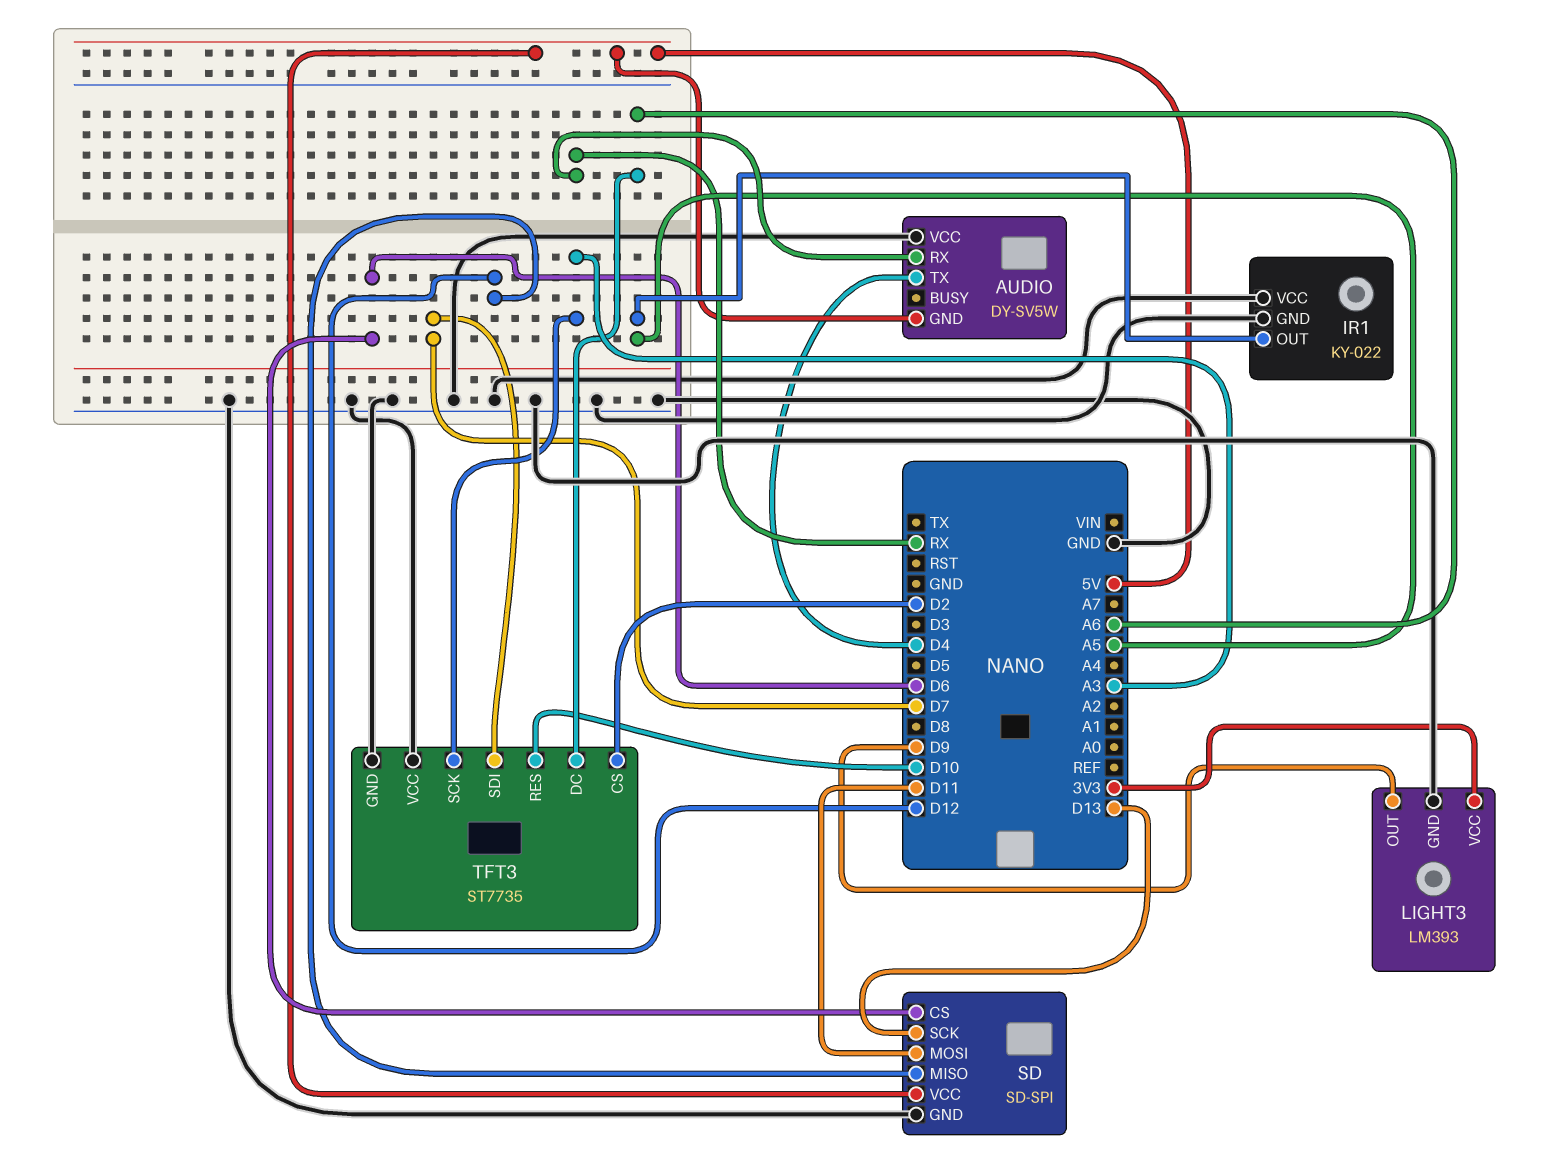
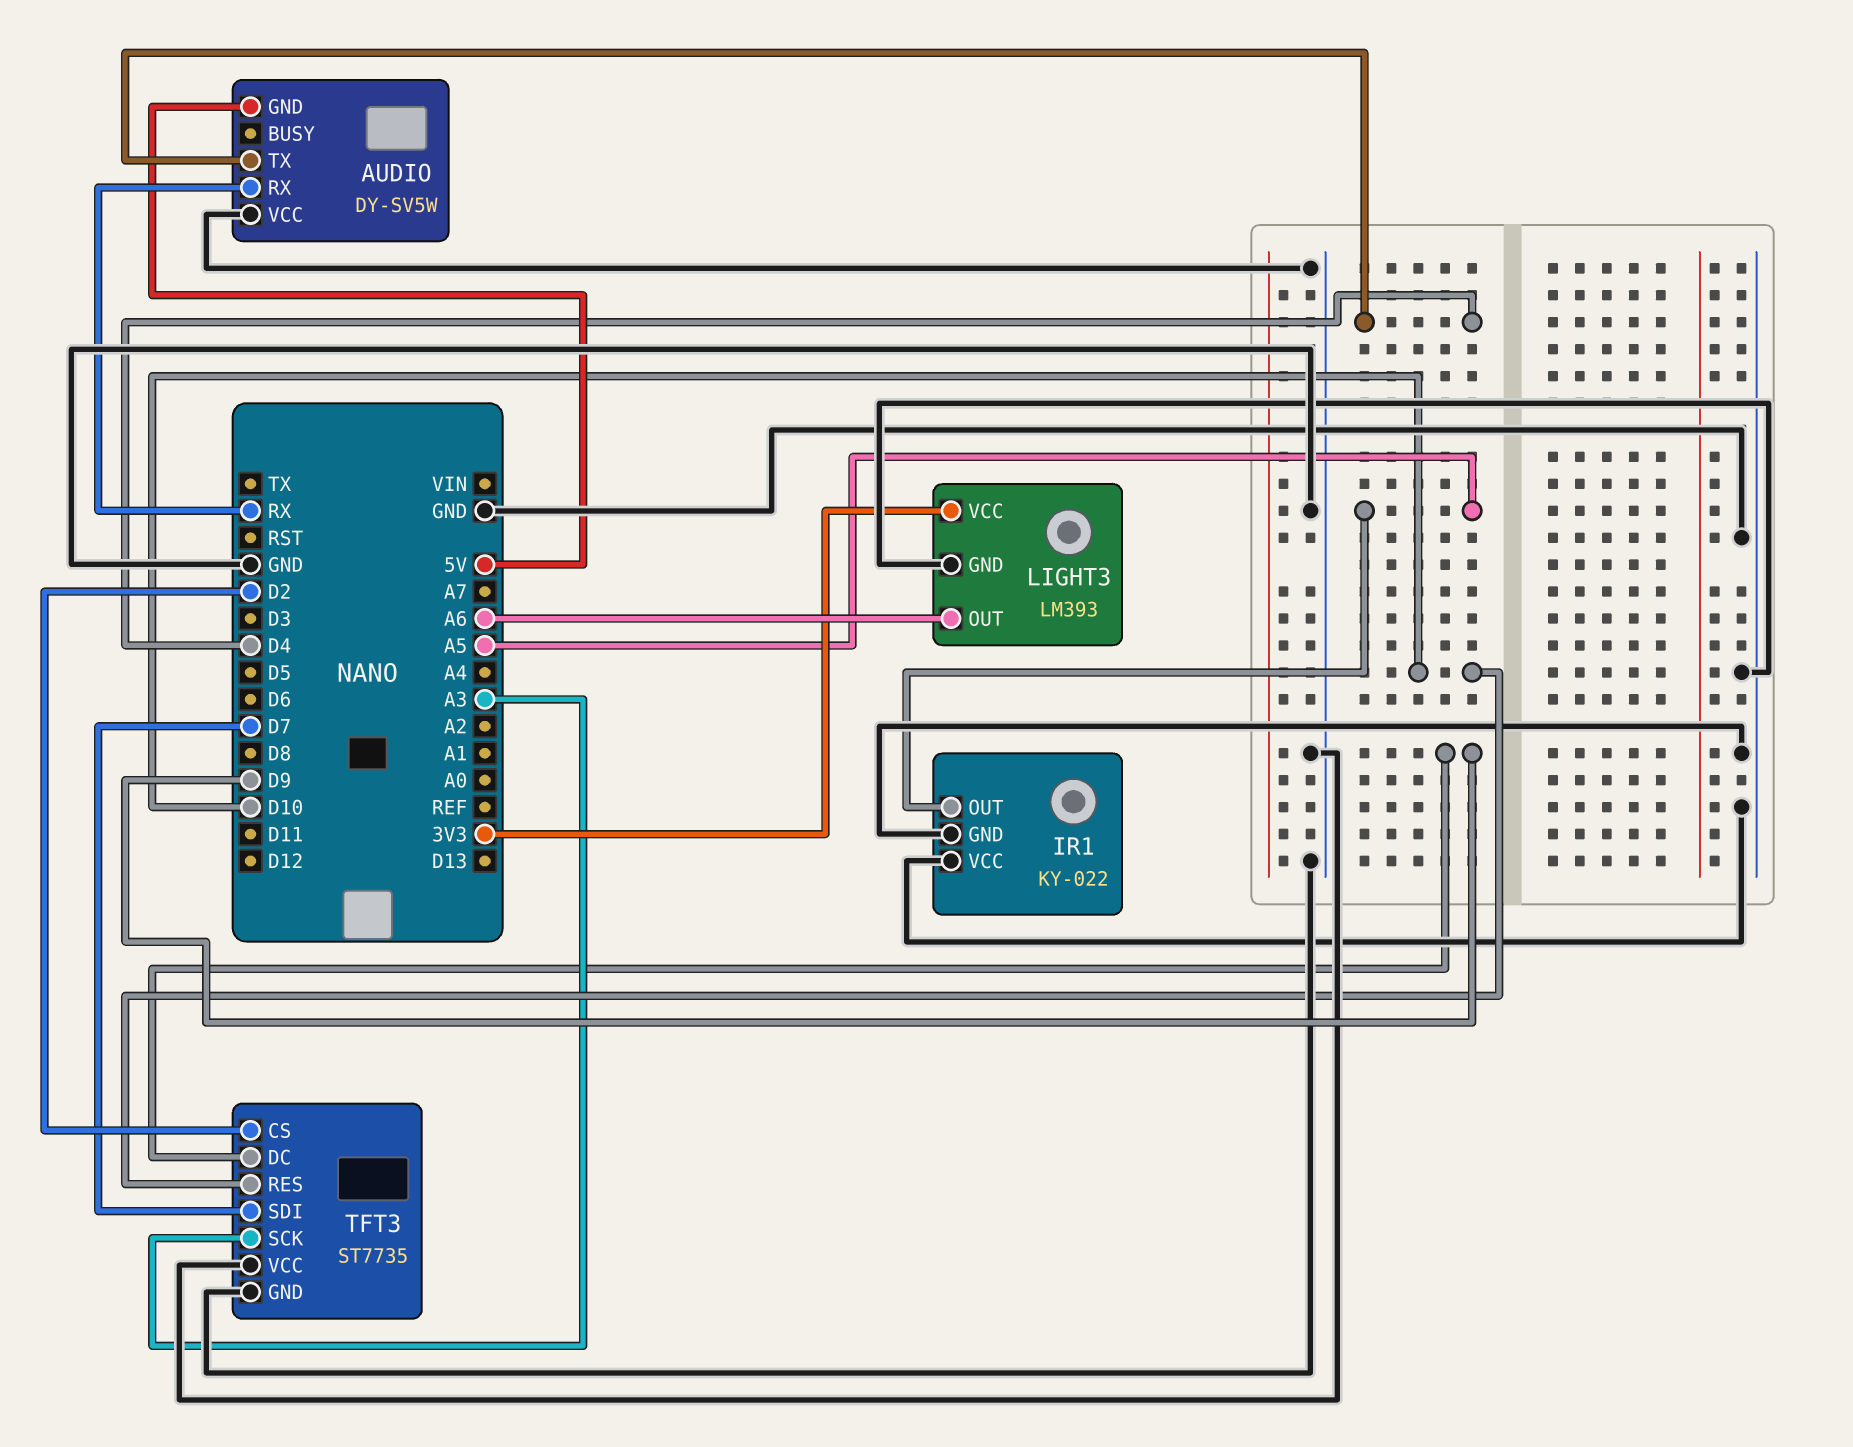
LIGHT3 pin OUT: D9 -> A6
SD: SD-SPI -> none
SD pin CS: D6 -> none
SD pin GND: GND -> none
SD pin MISO: D12 -> none
SD pin MOSI: D11 -> none
SD pin SCK: D13 -> none
SD pin VCC: 5V -> none
TFT3 pin DC: A6 -> D9

